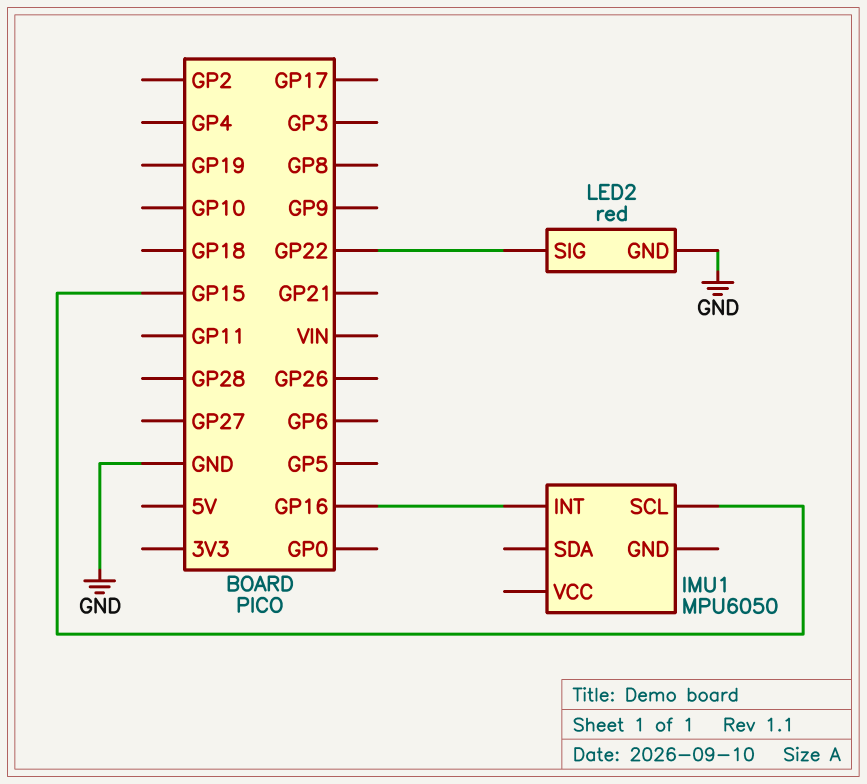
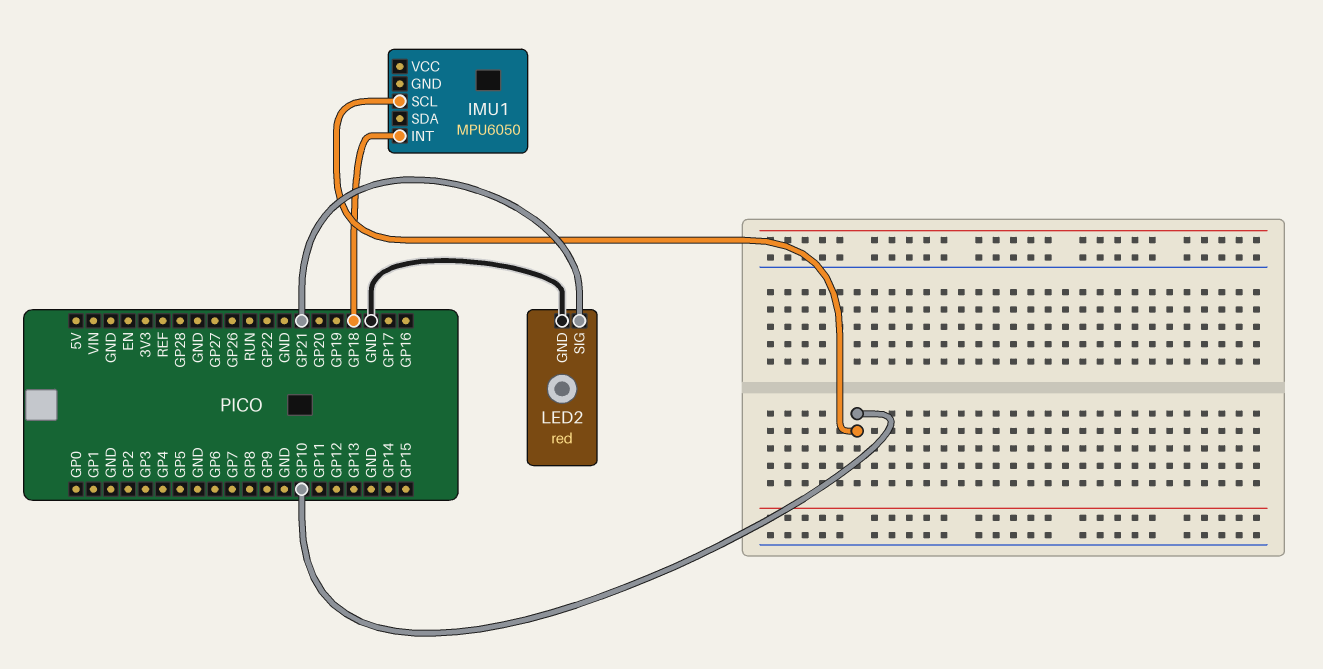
IMU1 pin INT: GP16 -> GP18
IMU1 pin SCL: GP15 -> GP10
LED2 pin SIG: GP22 -> GP21

